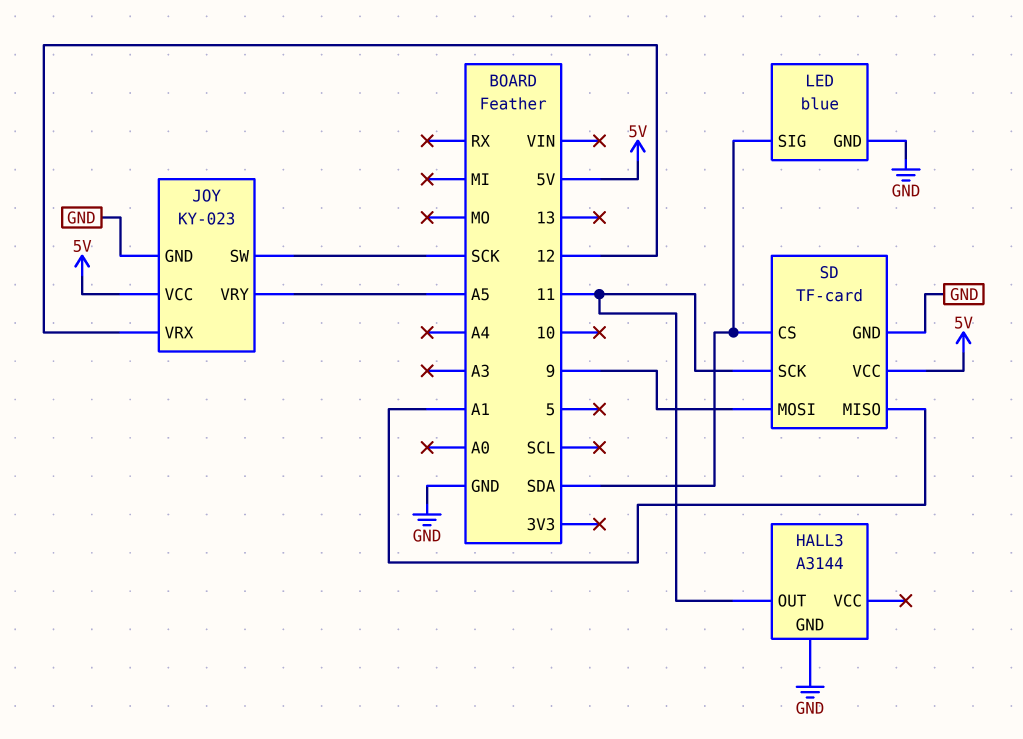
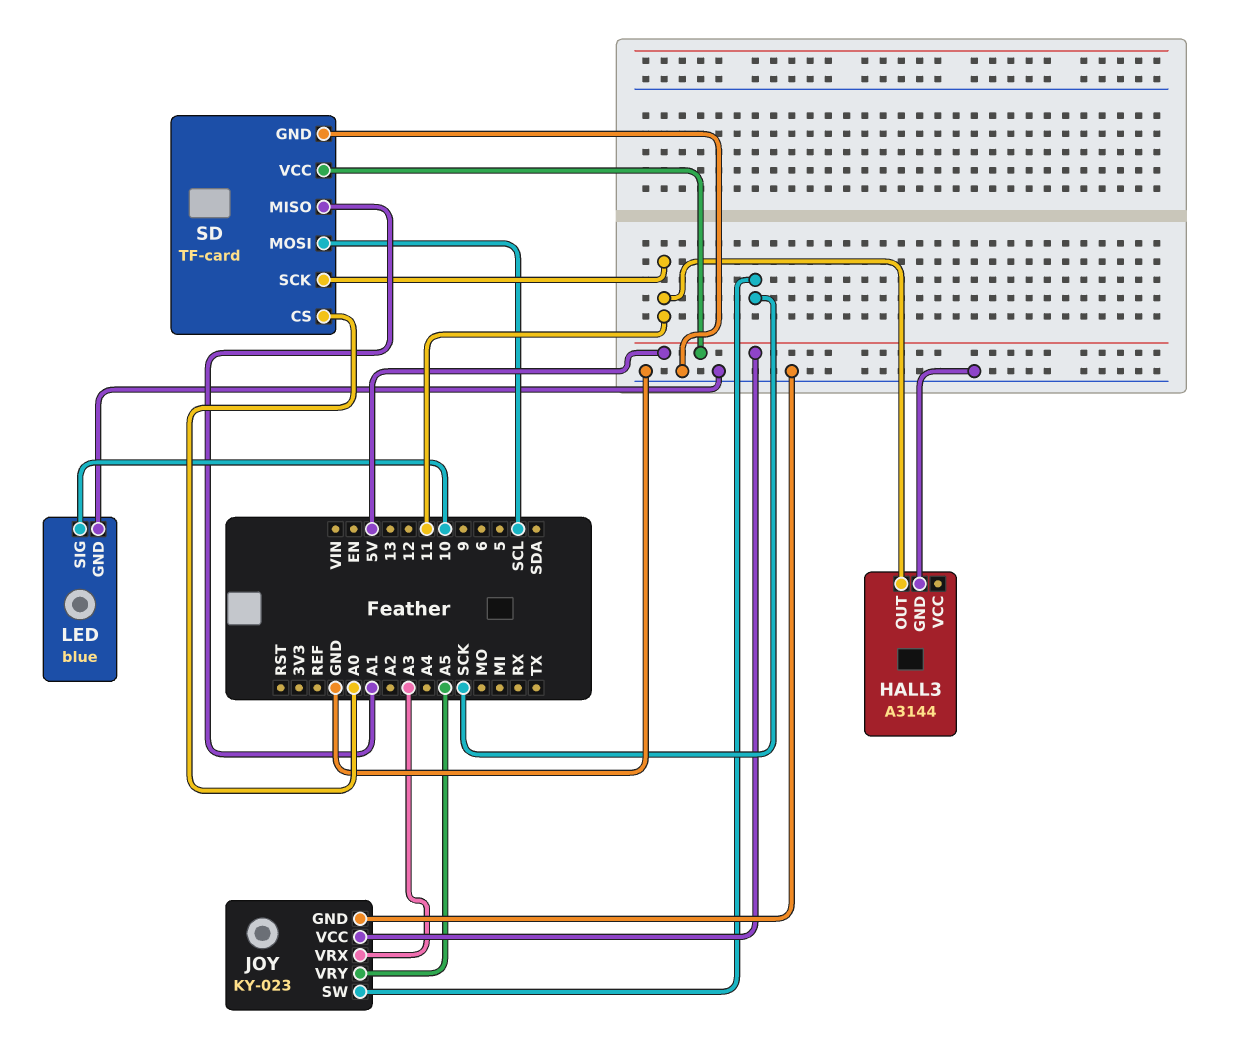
JOY pin VRX: 12 -> A3
LED pin SIG: SDA -> 10
SD pin CS: SDA -> A0
SD pin MOSI: 9 -> SCL

